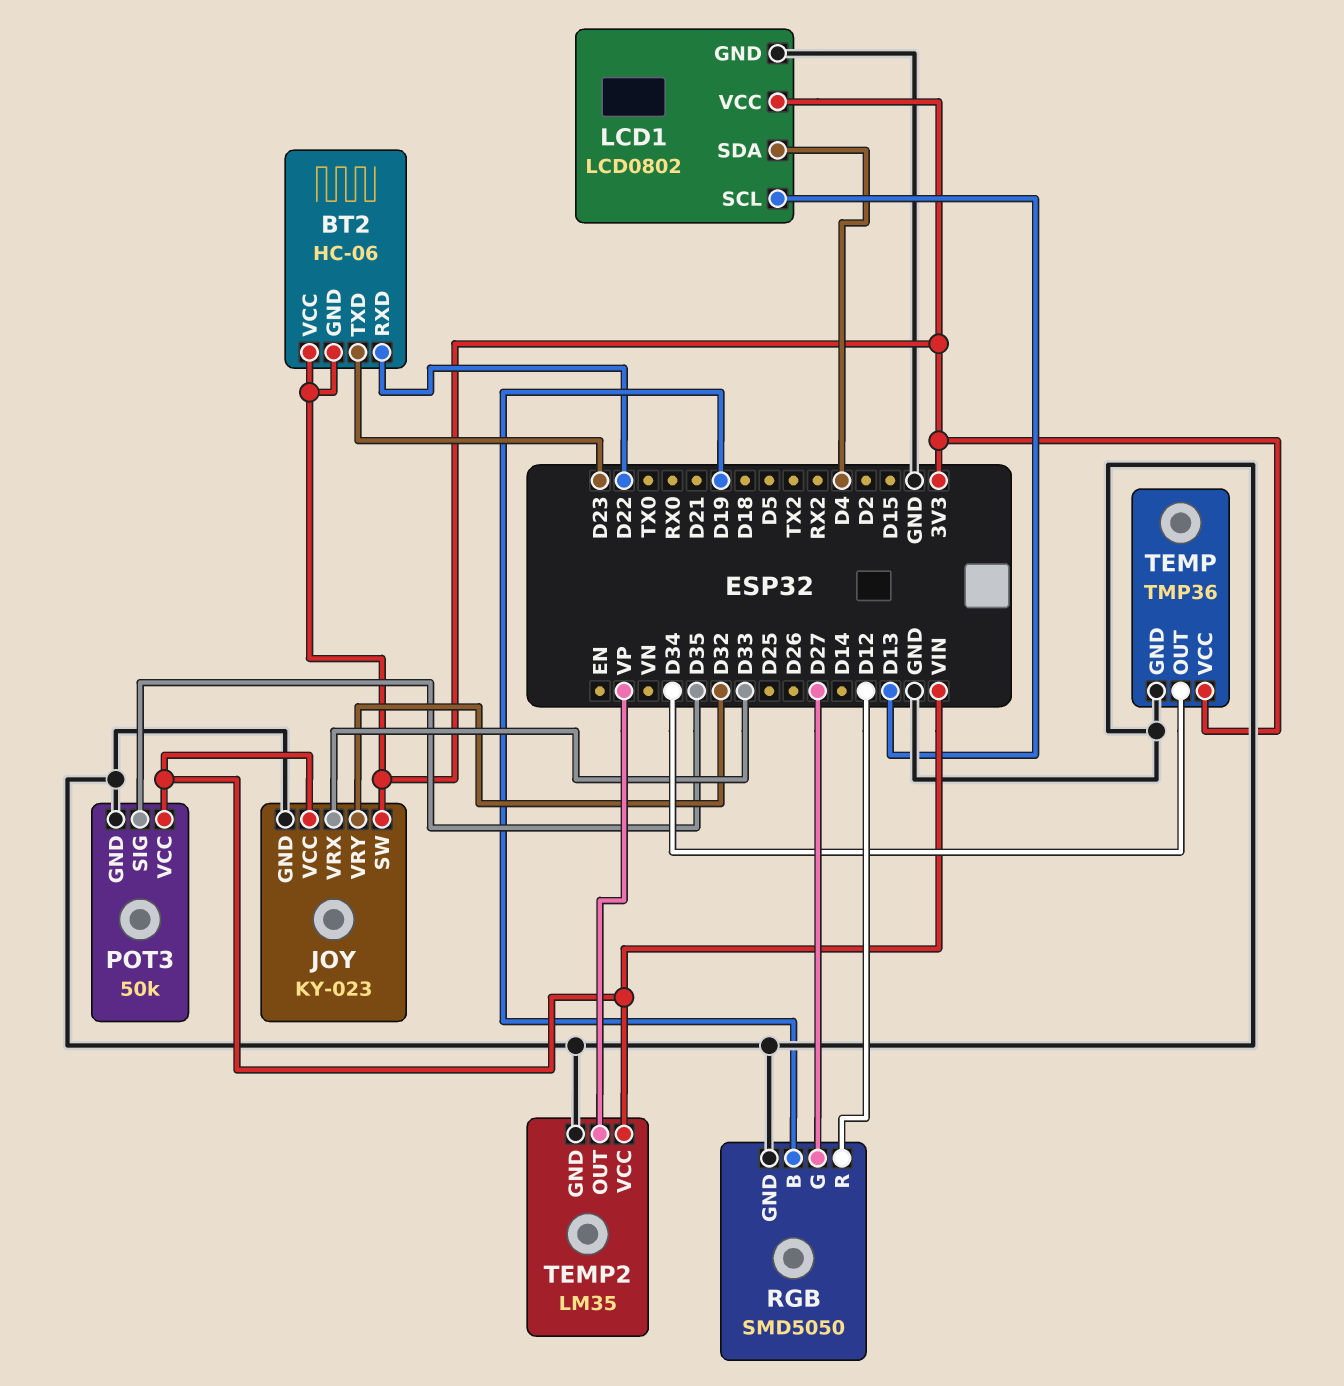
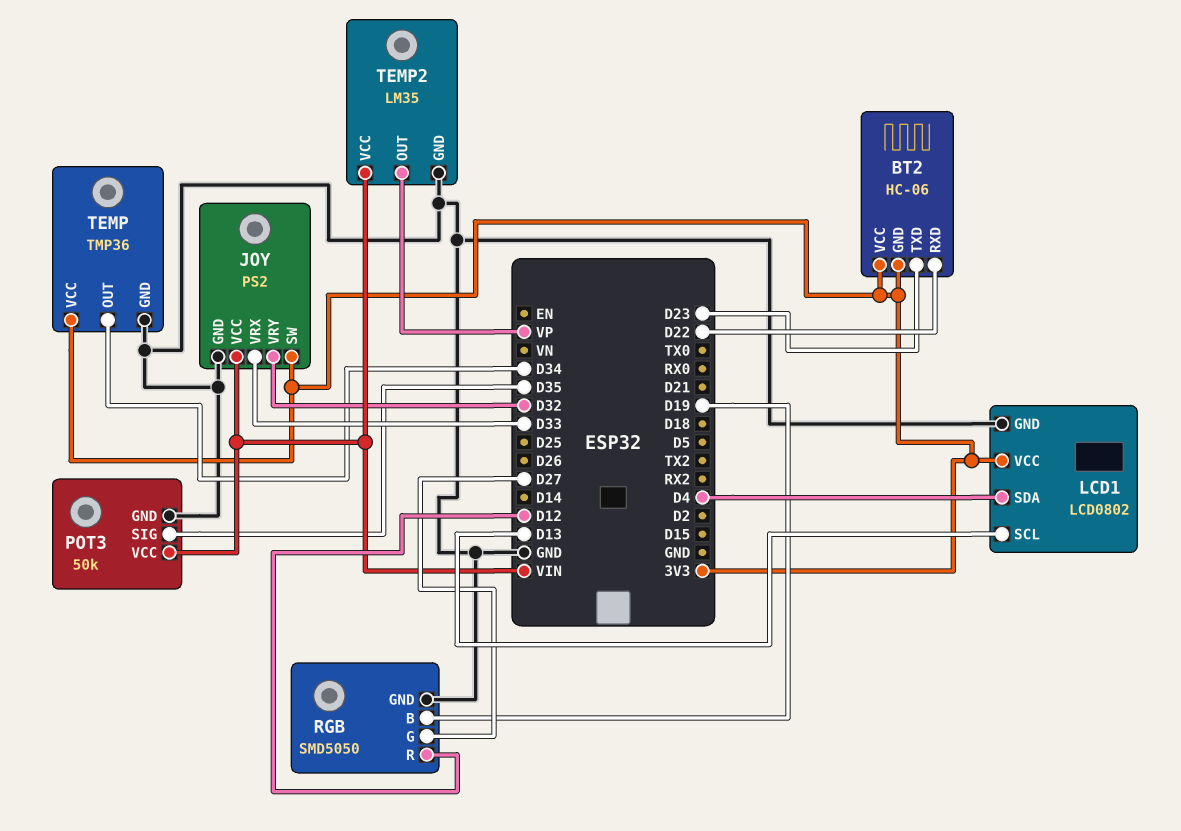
JOY: KY-023 -> PS2

